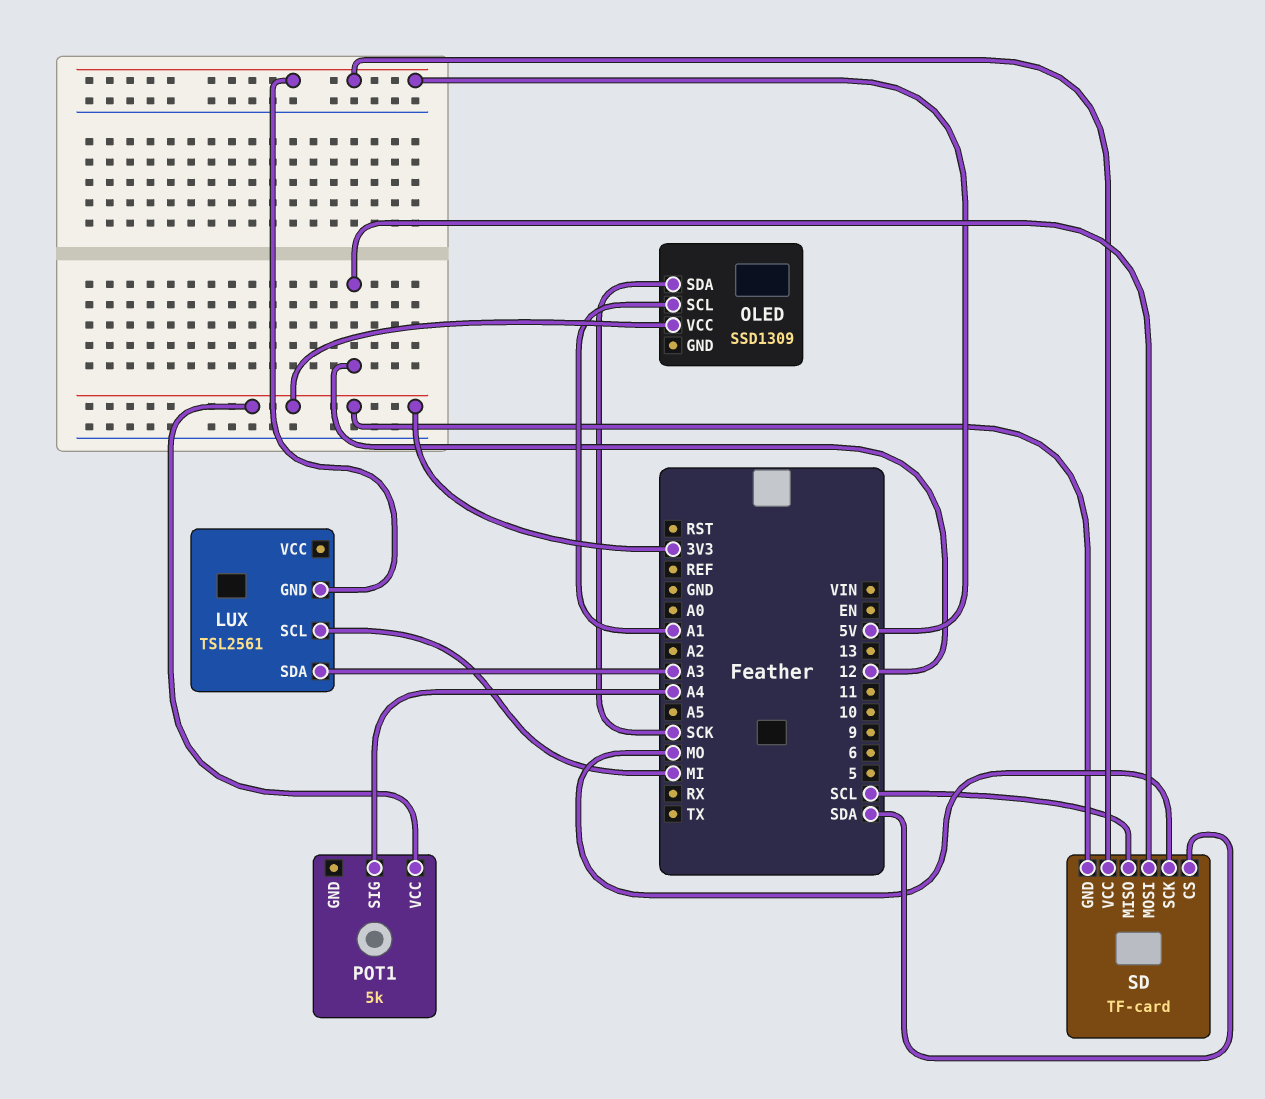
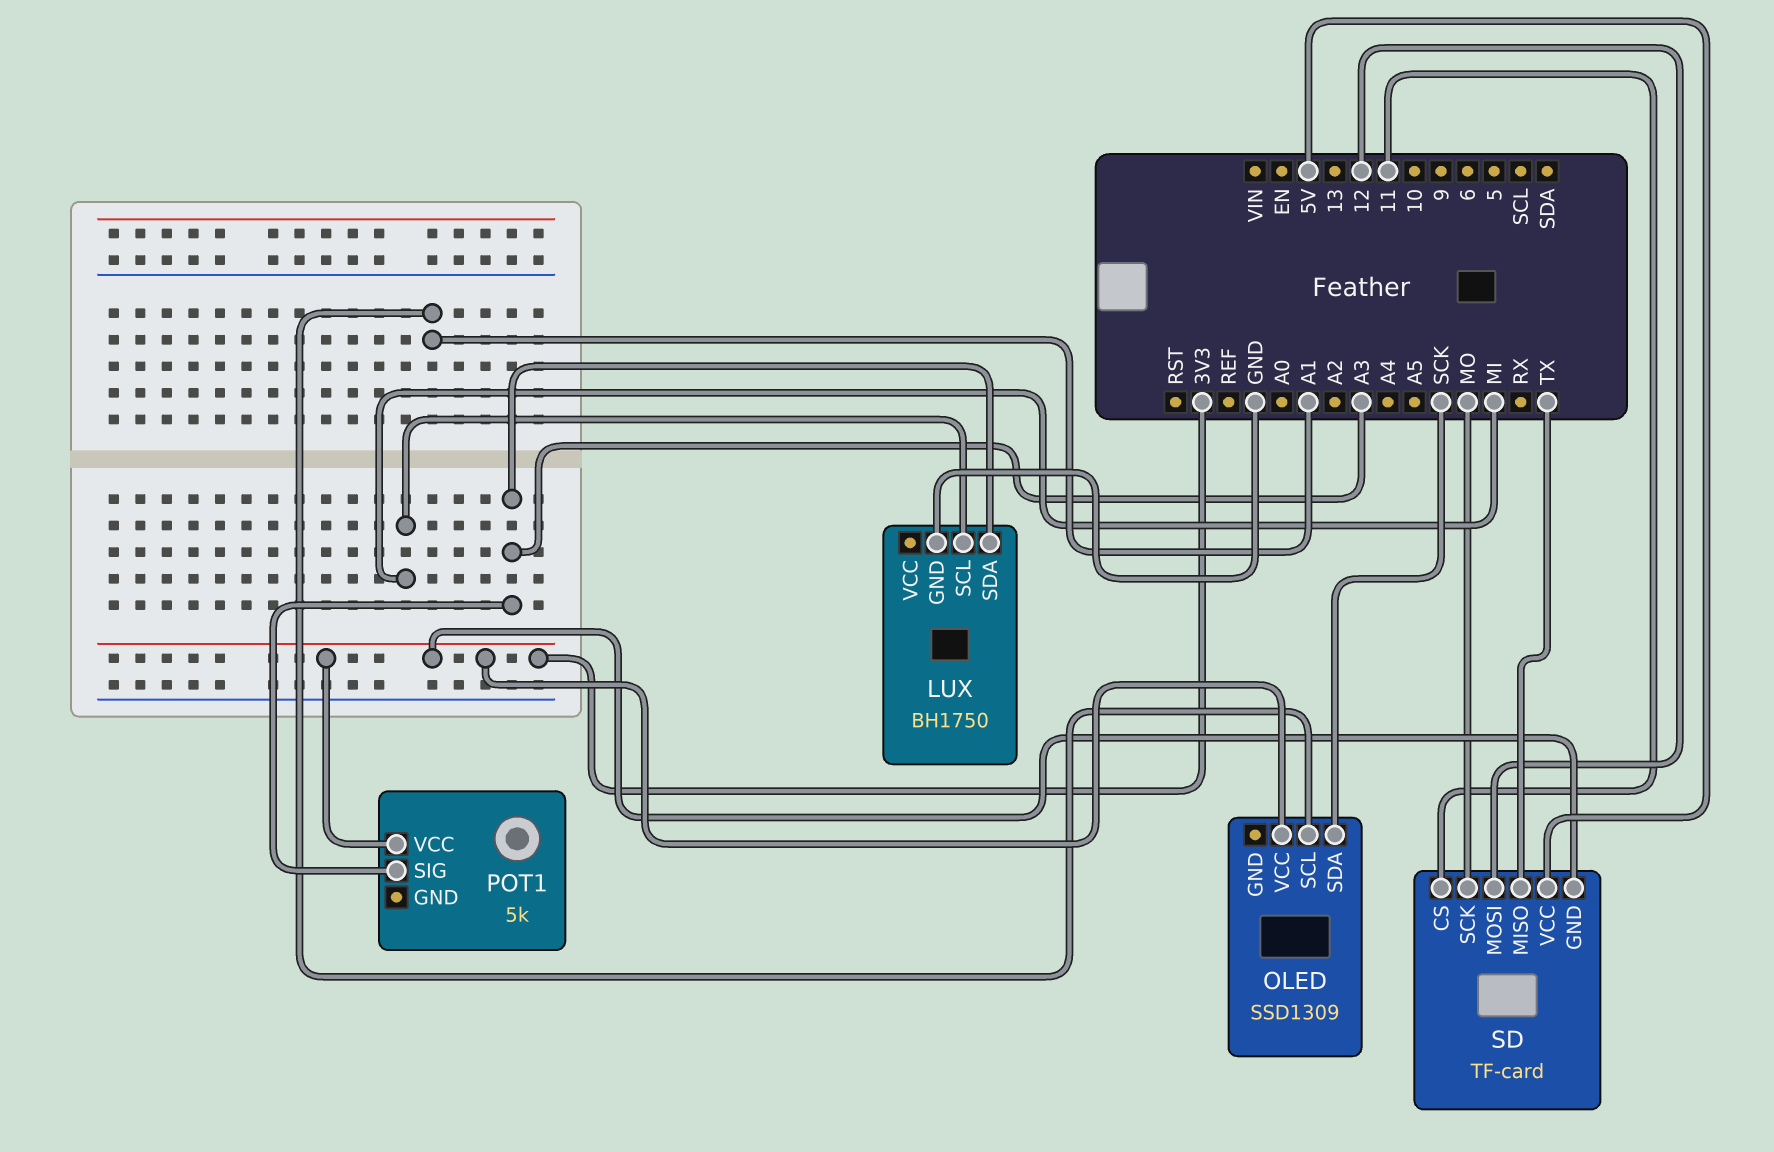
LUX: TSL2561 -> BH1750
LUX pin GND: 5V -> GND
POT1 pin SIG: A4 -> A3
SD pin CS: SDA -> 11
SD pin MISO: SCL -> TX

